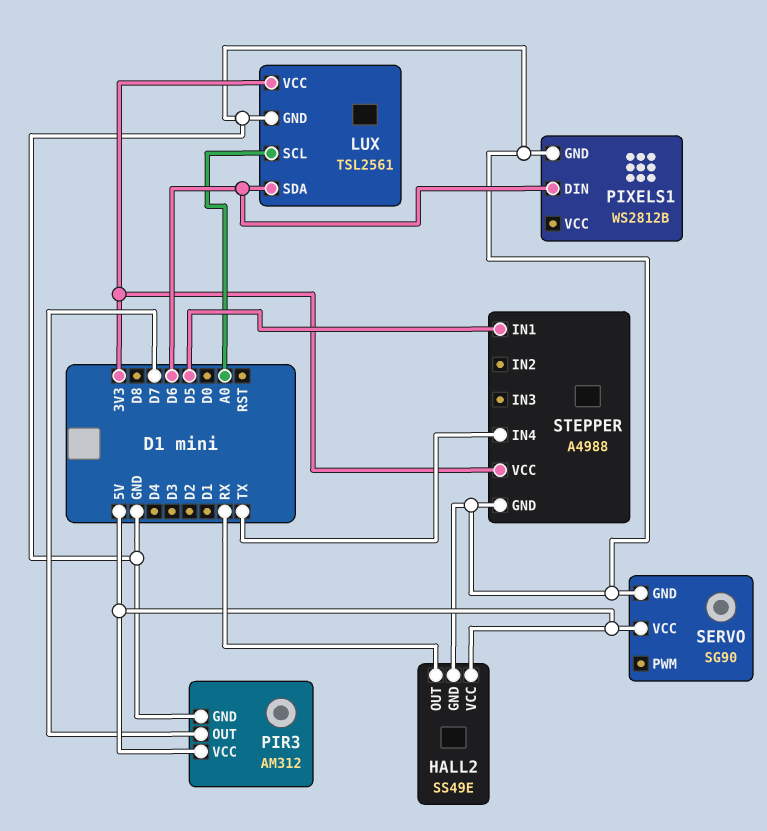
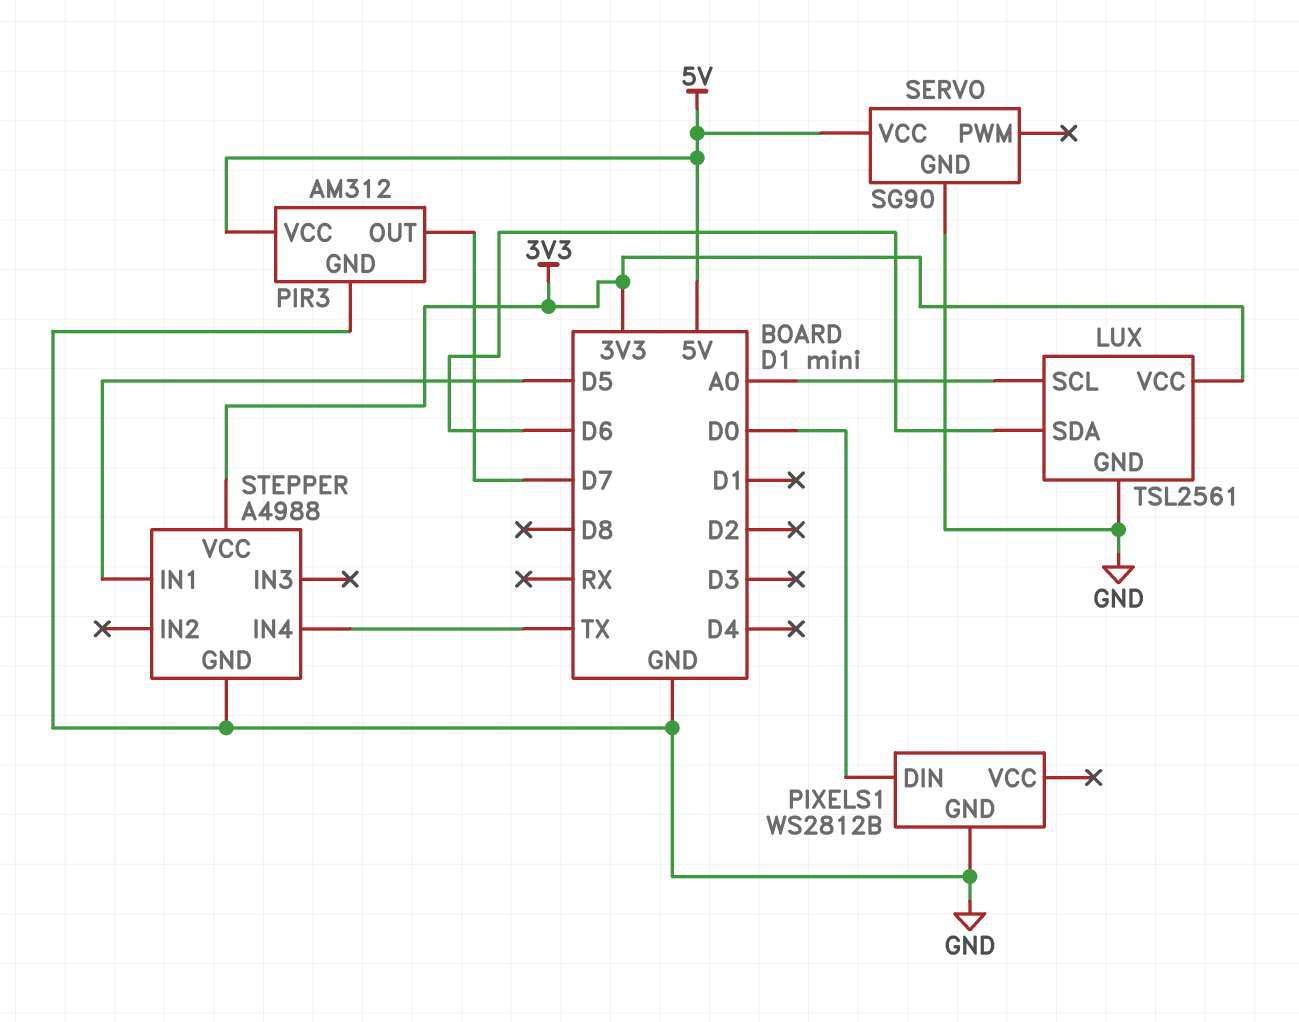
HALL2: SS49E -> none
HALL2 pin GND: GND -> none
HALL2 pin OUT: RX -> none
HALL2 pin VCC: 5V -> none
PIXELS1 pin DIN: D6 -> D0

